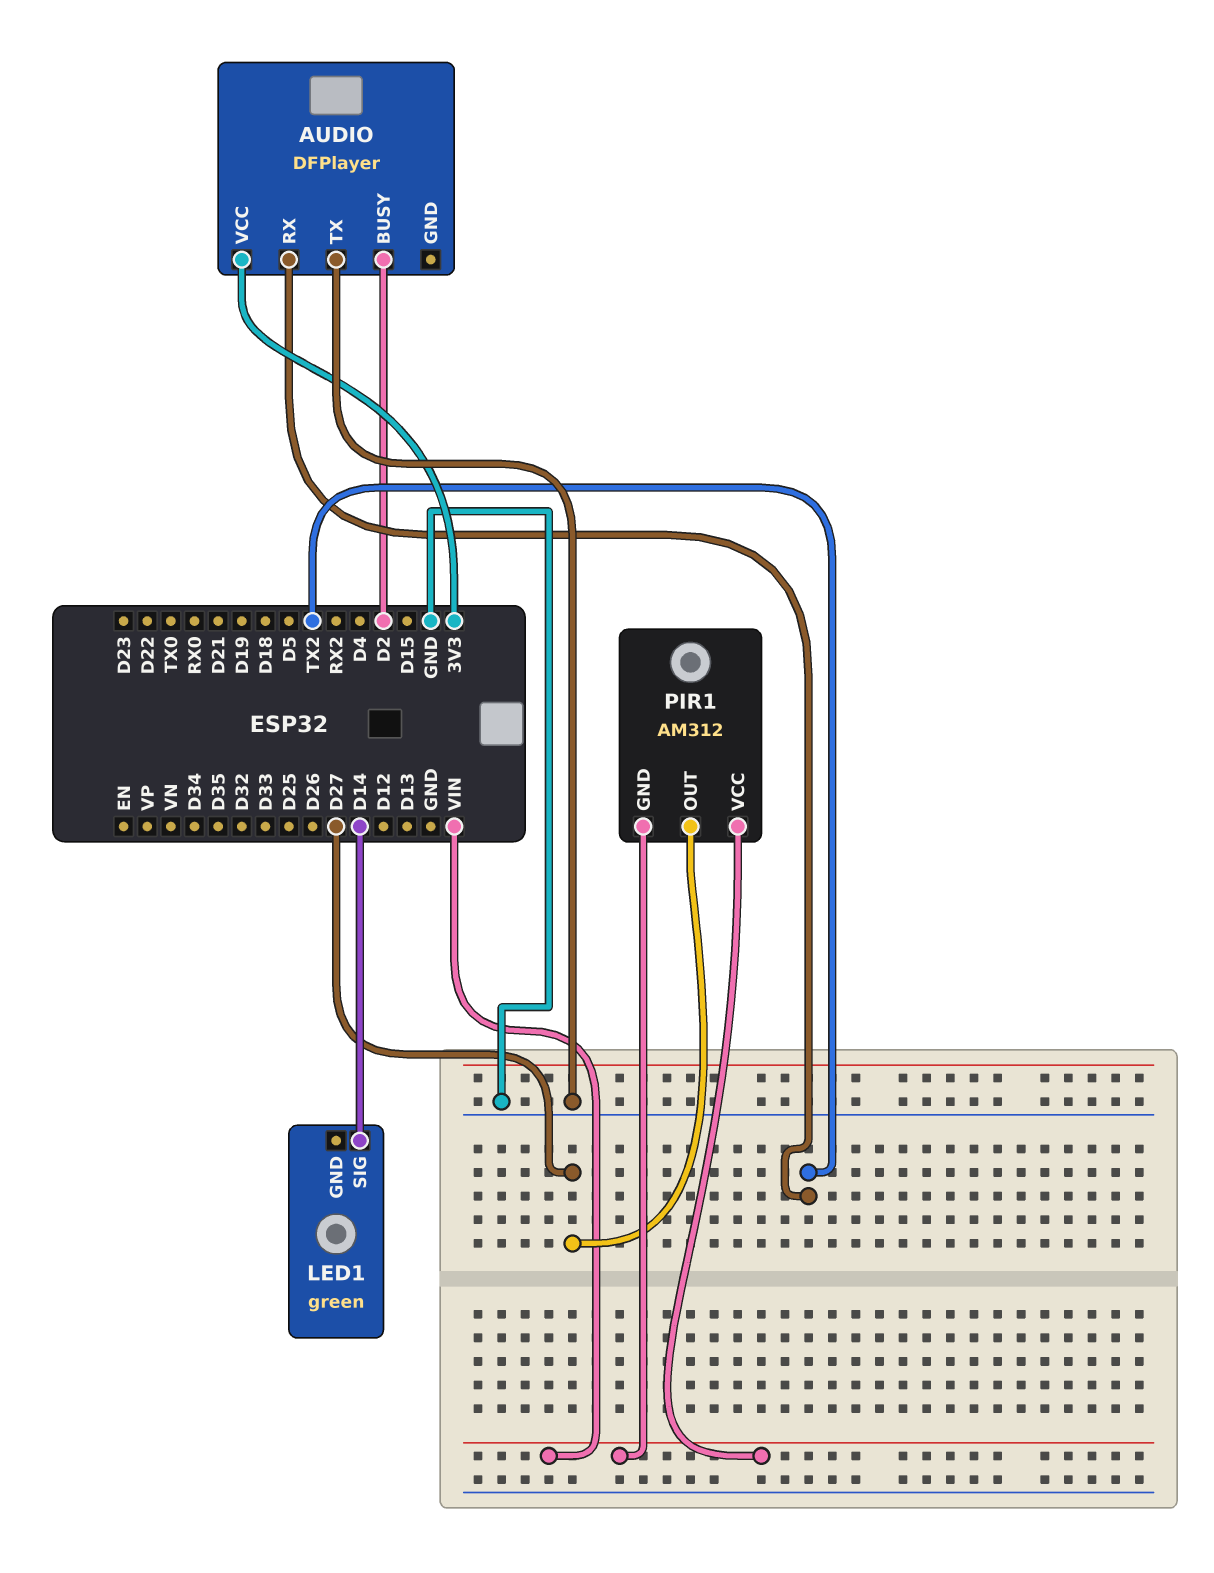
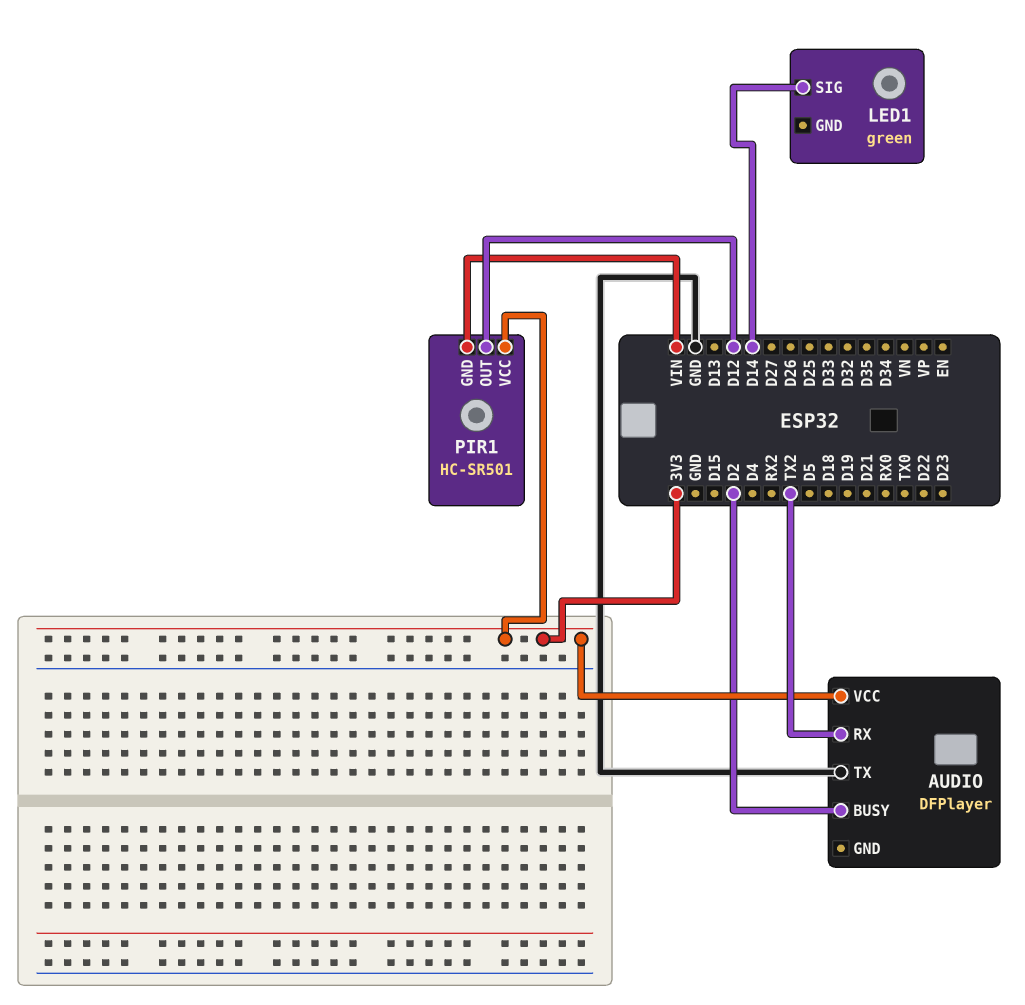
PIR1: AM312 -> HC-SR501
PIR1 pin OUT: D27 -> D12
PIR1 pin VCC: VIN -> 3V3

